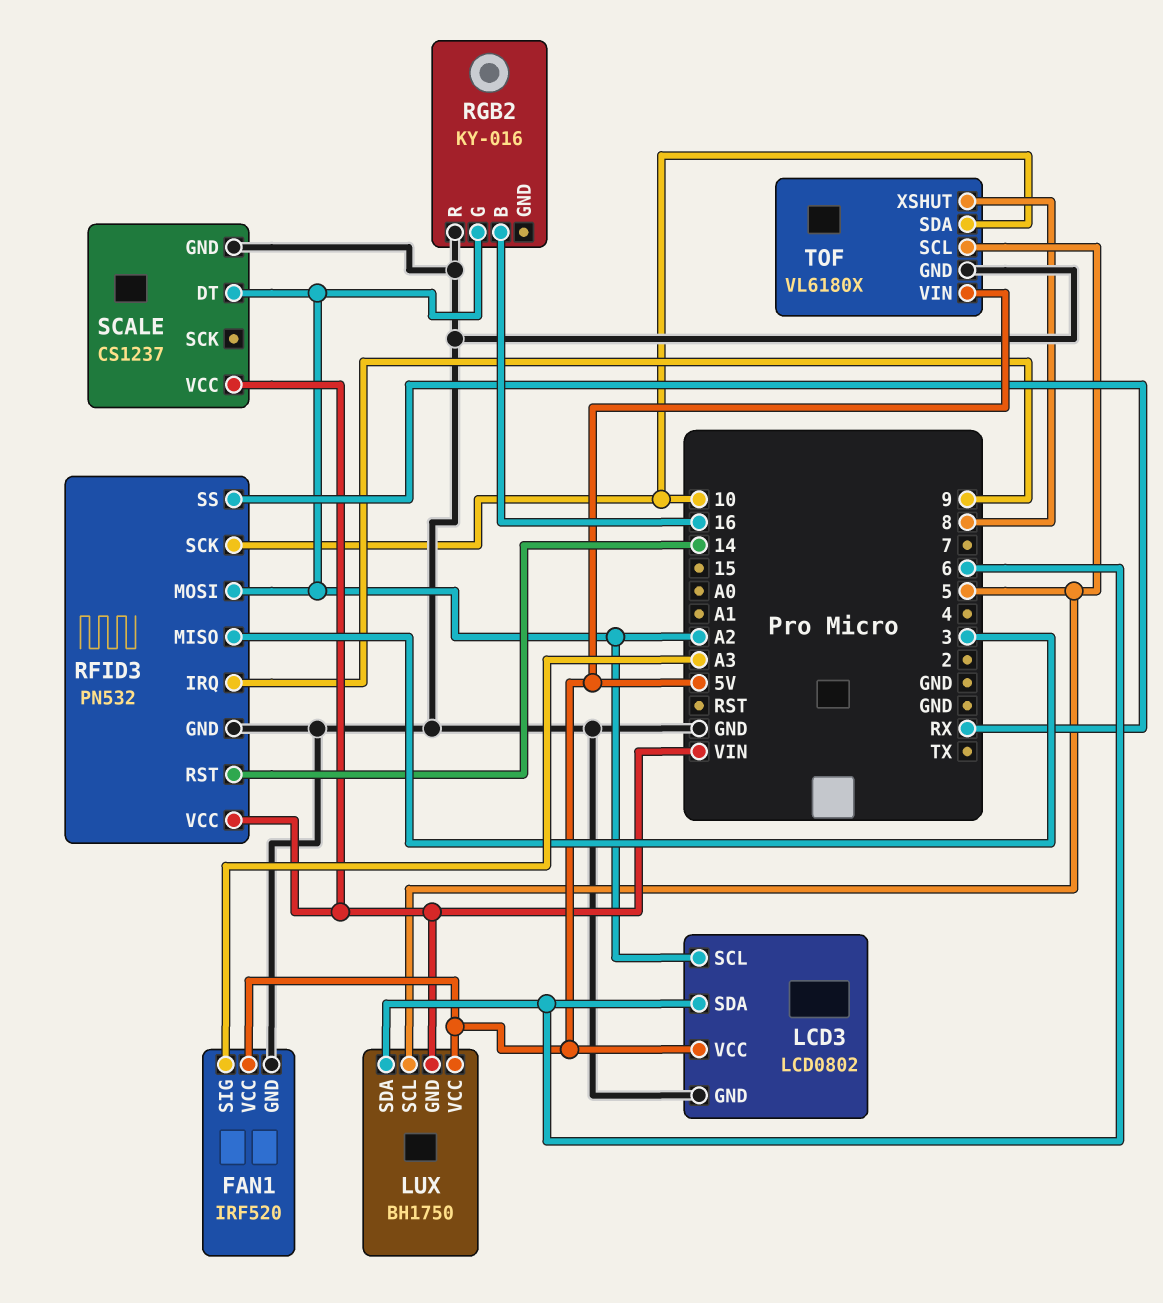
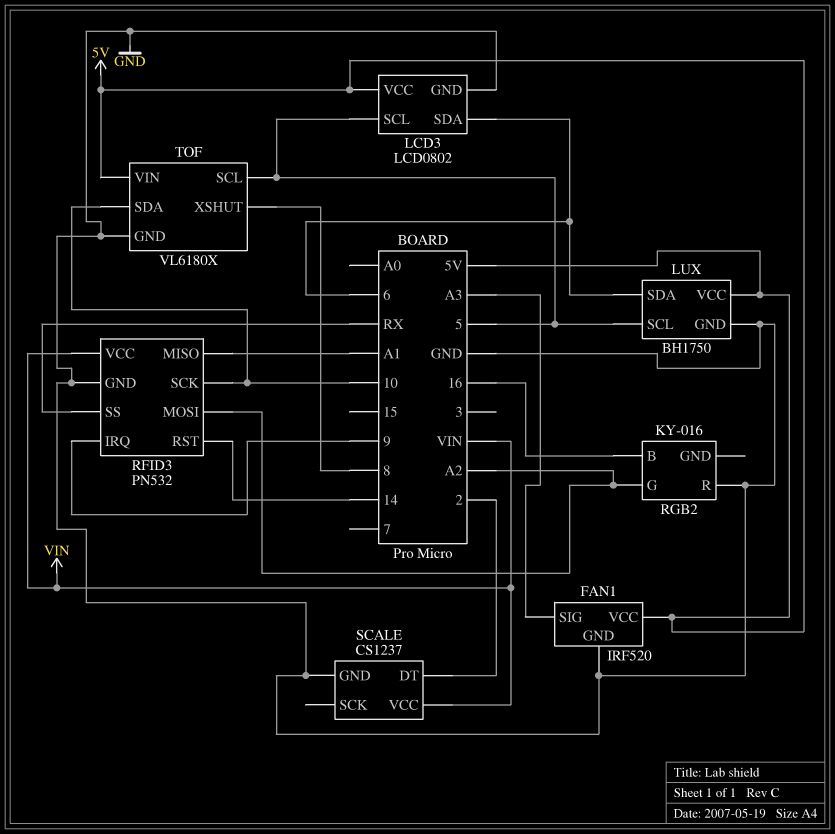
LCD3 pin SCL: A2 -> 5
LUX pin GND: VIN -> GND
RFID3 pin MISO: 3 -> A1
SCALE pin DT: A2 -> 2

